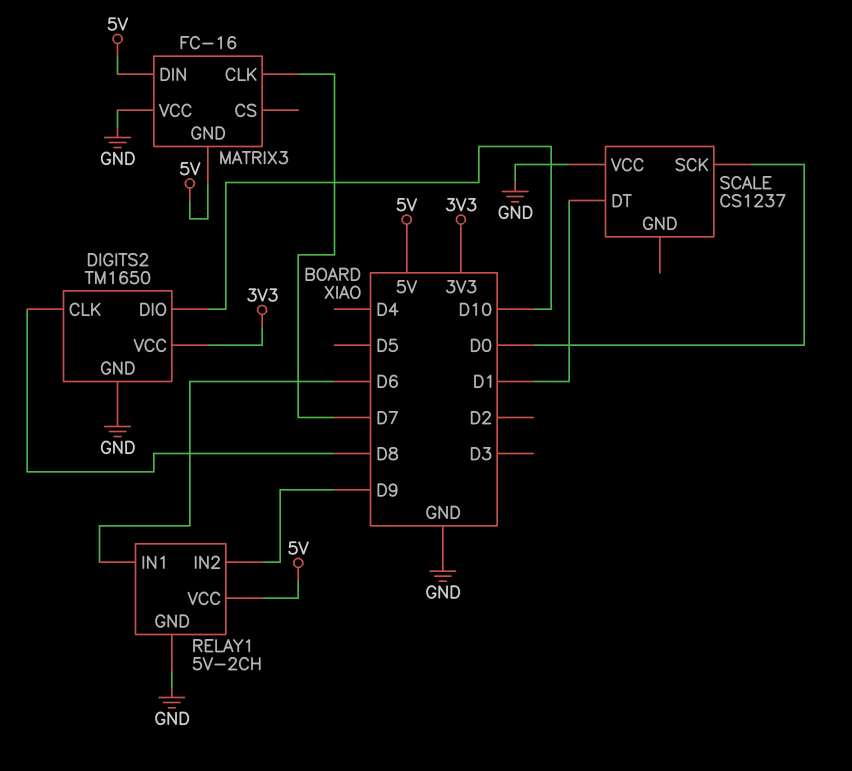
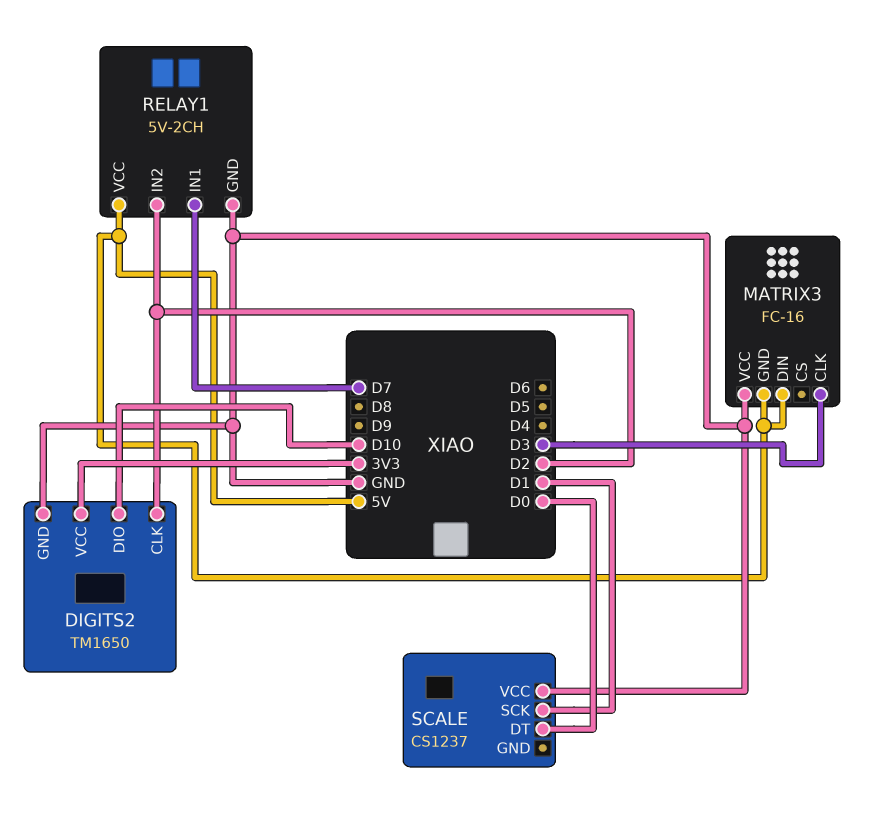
DIGITS2 pin CLK: D8 -> D2
MATRIX3 pin CLK: D7 -> D3
RELAY1 pin IN1: D6 -> D7
RELAY1 pin IN2: D9 -> D2
SCALE pin DT: D1 -> D0
SCALE pin SCK: D0 -> D1

